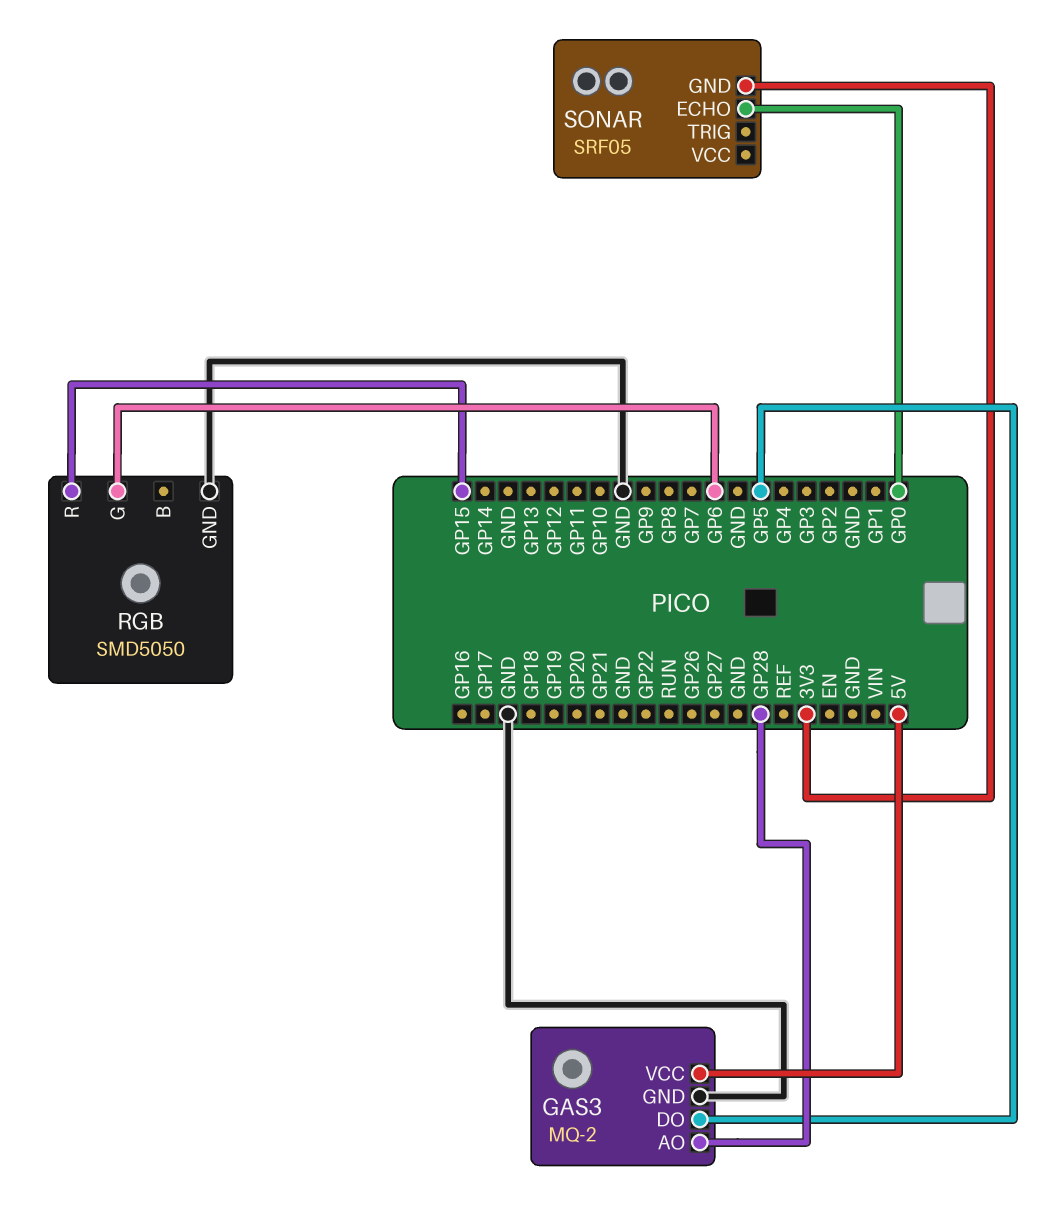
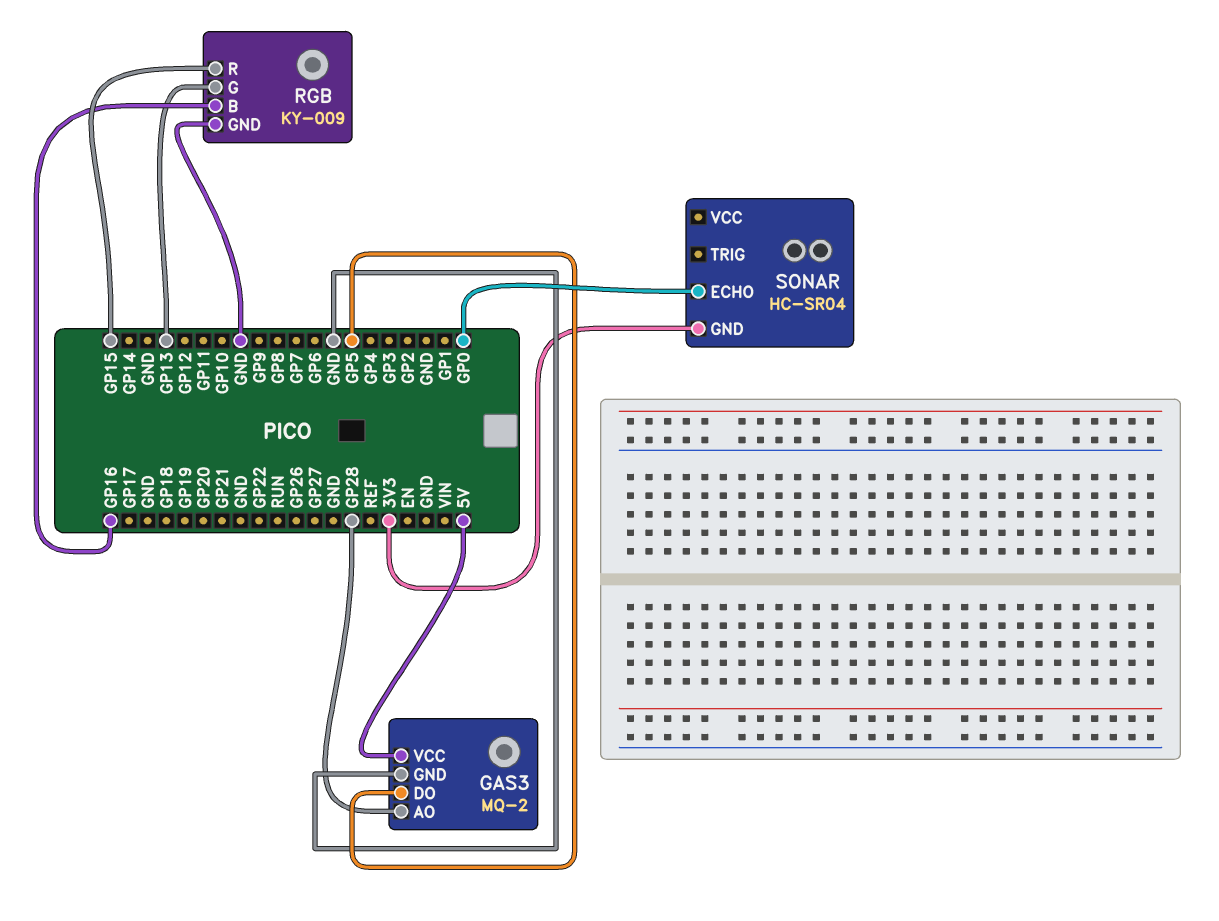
RGB: SMD5050 -> KY-009
RGB pin B: none -> GP16
RGB pin G: GP6 -> GP13
SONAR: SRF05 -> HC-SR04

